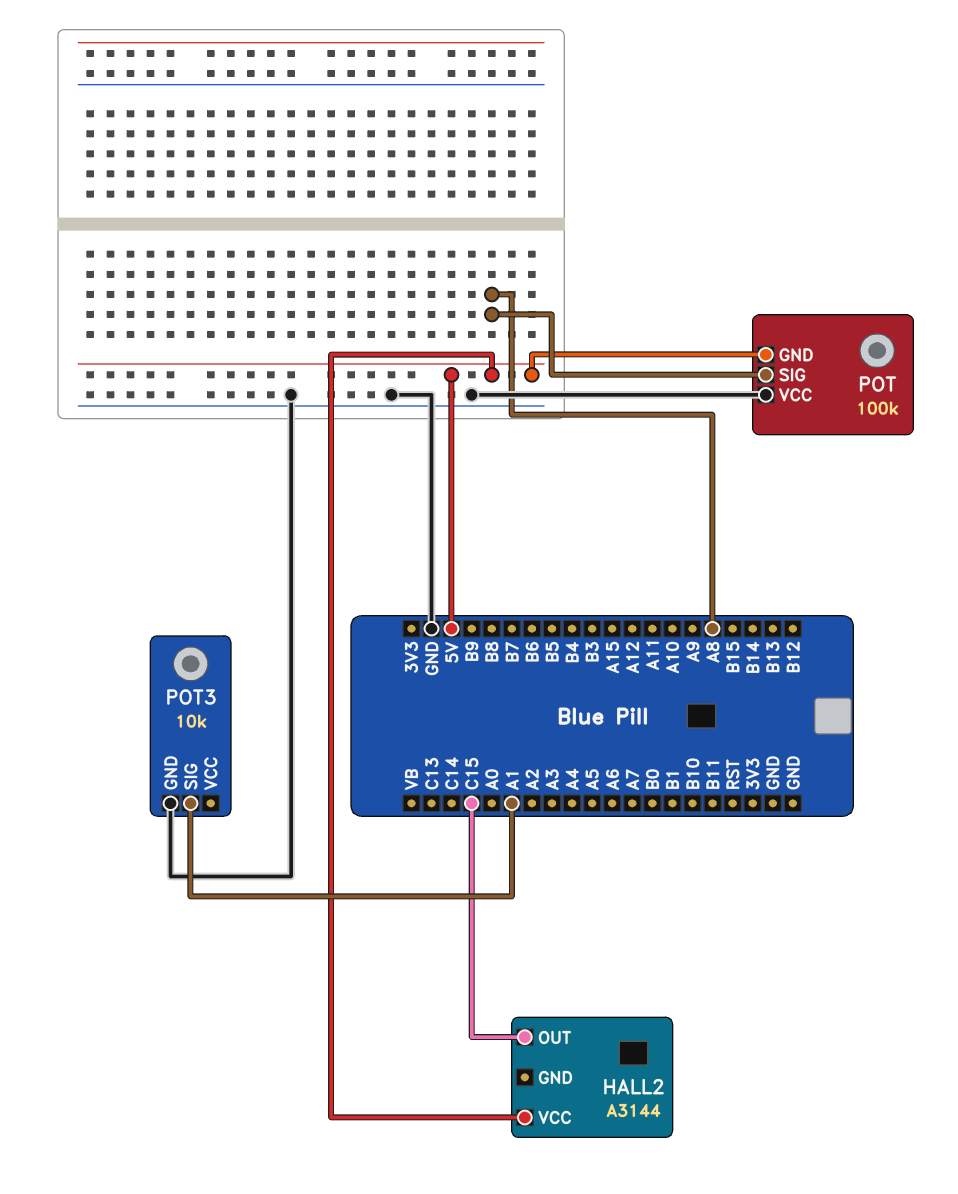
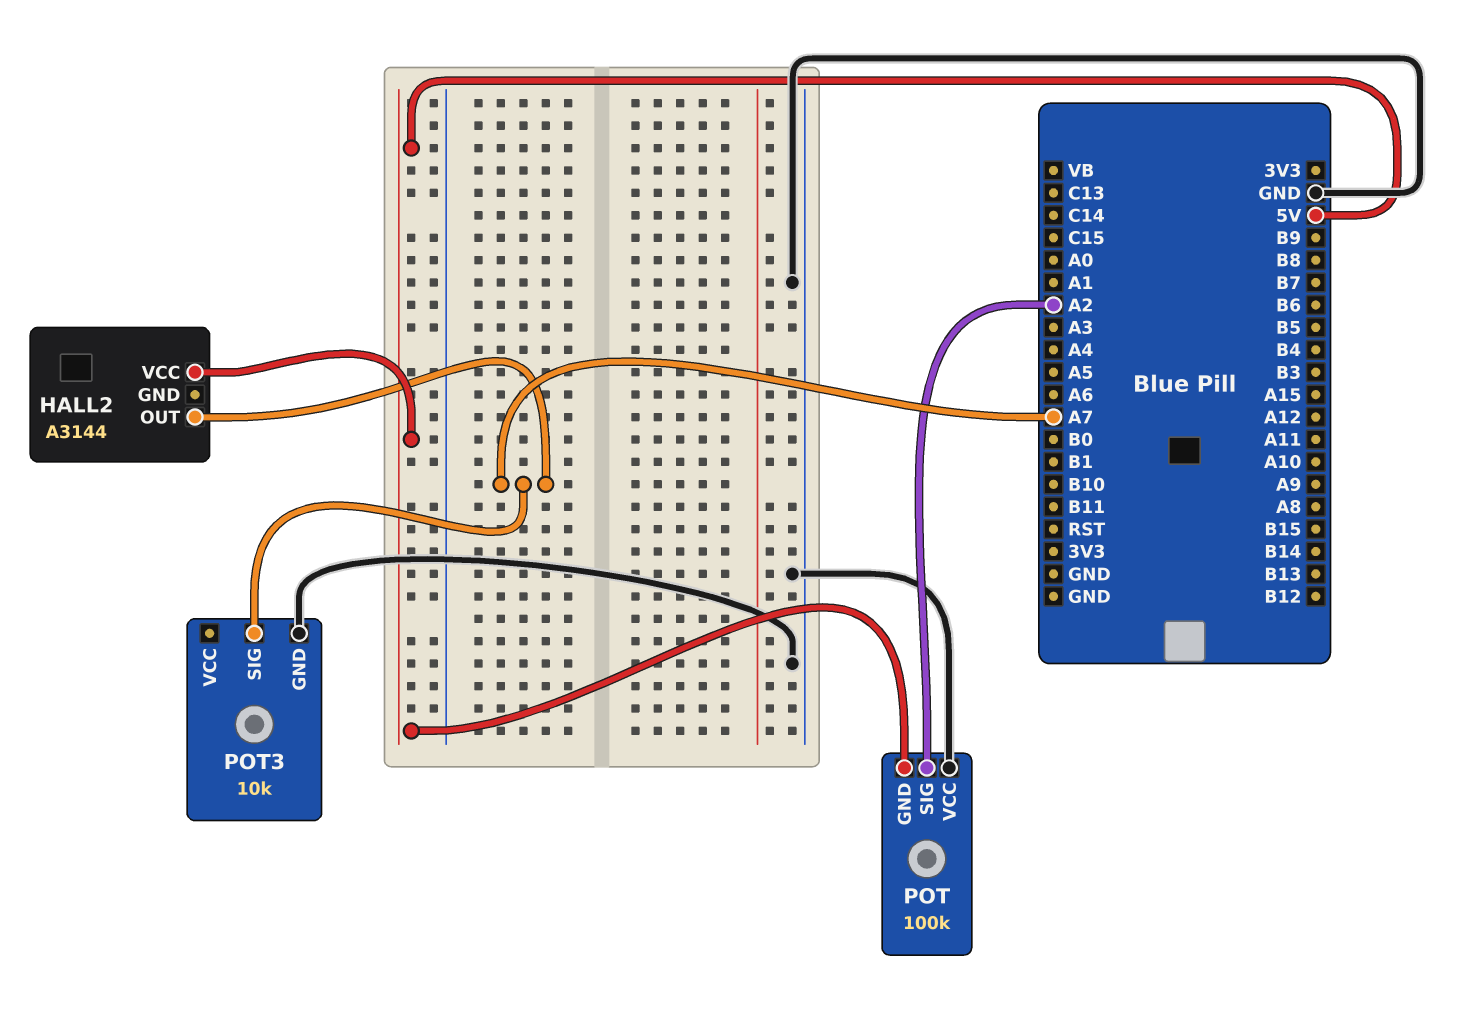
HALL2 pin OUT: C15 -> A7
POT pin SIG: A8 -> A2
POT3 pin SIG: A1 -> A7

